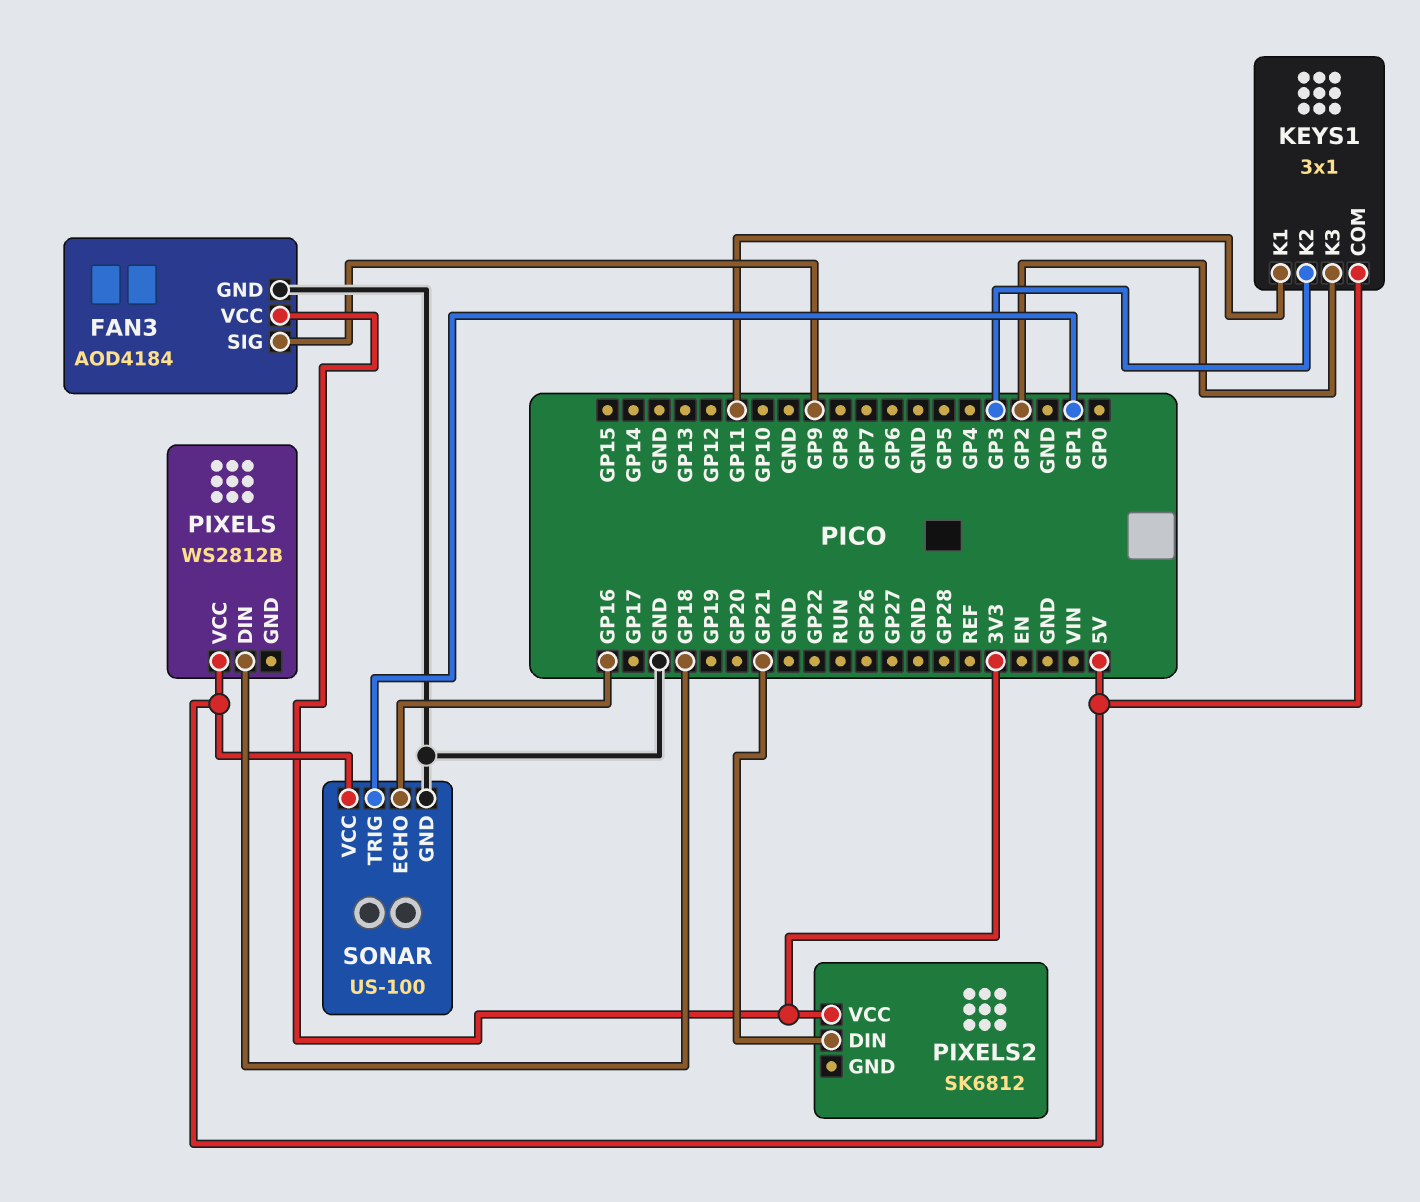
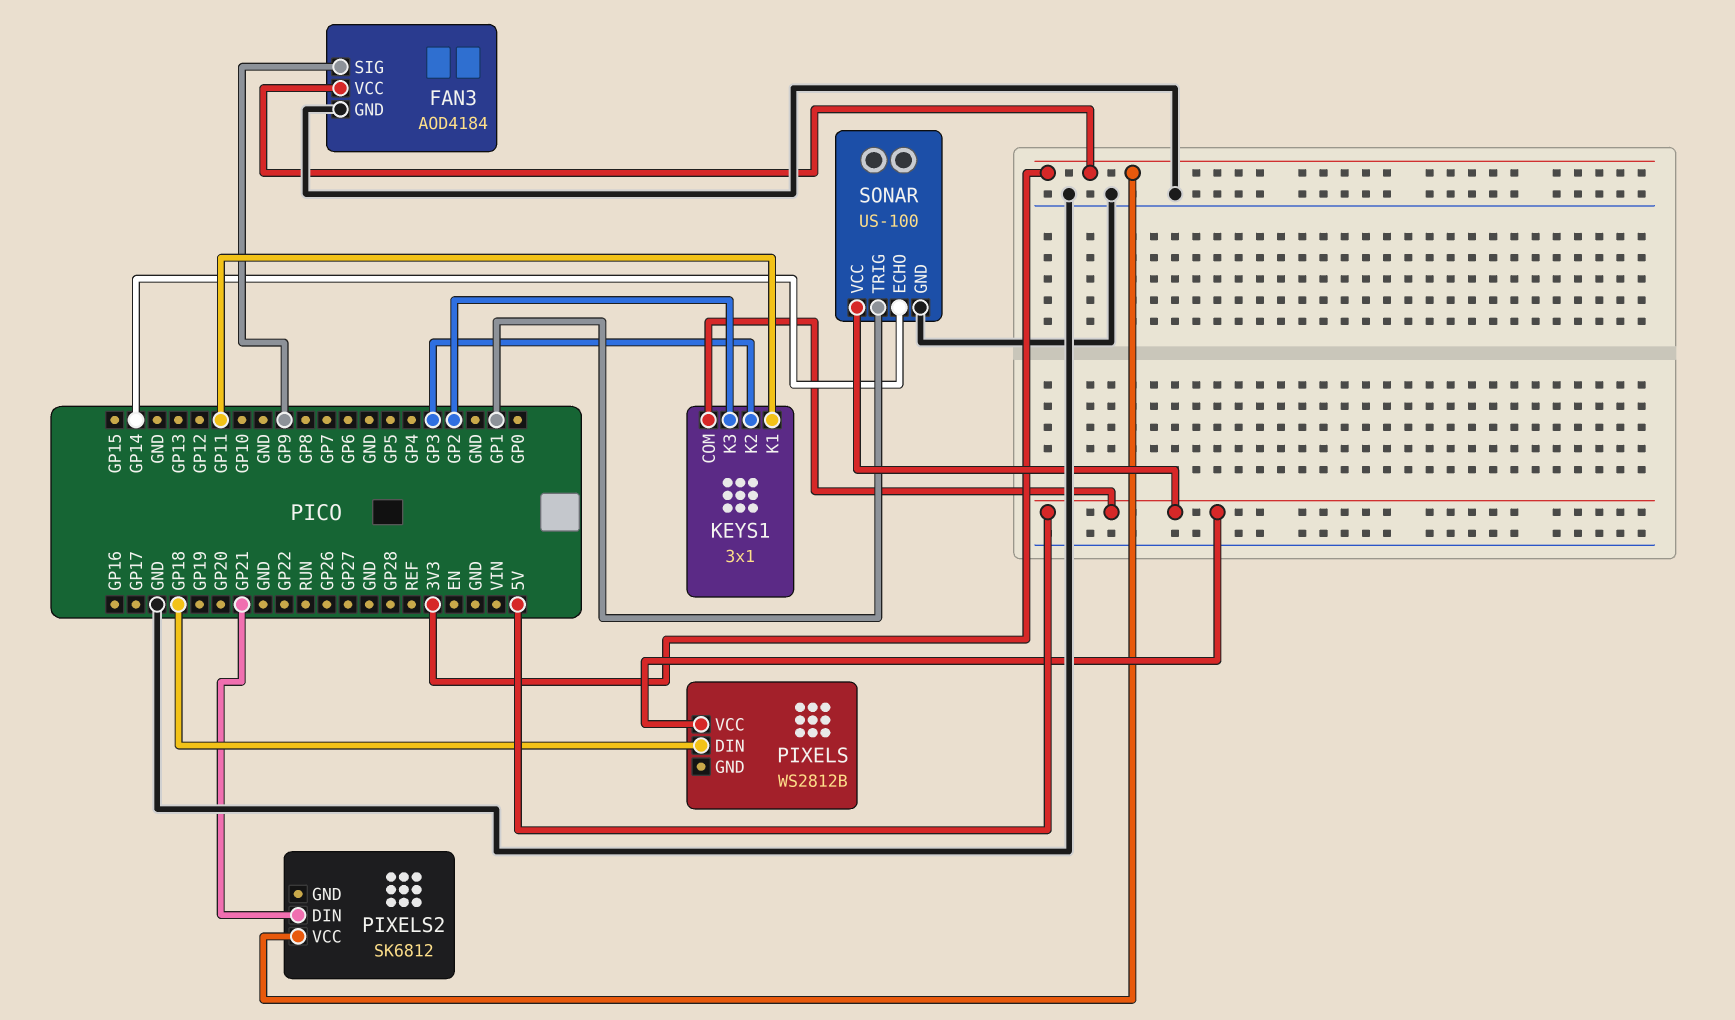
SONAR pin ECHO: GP16 -> GP14

